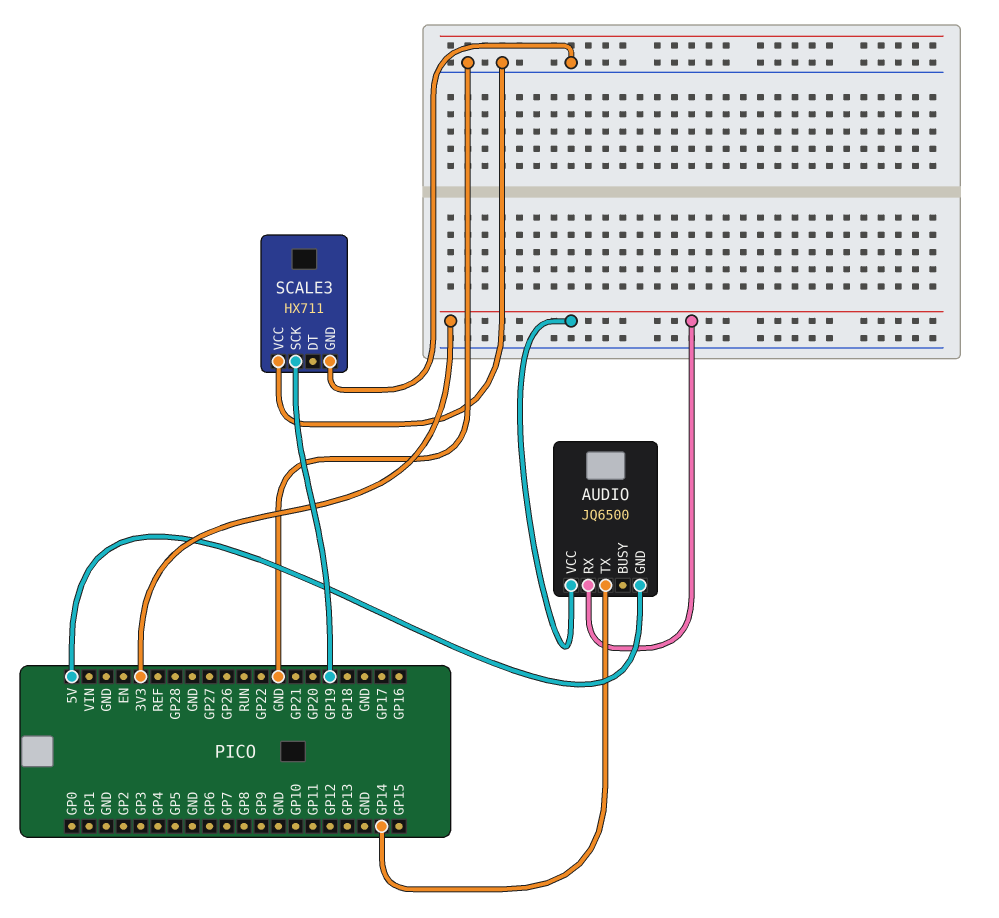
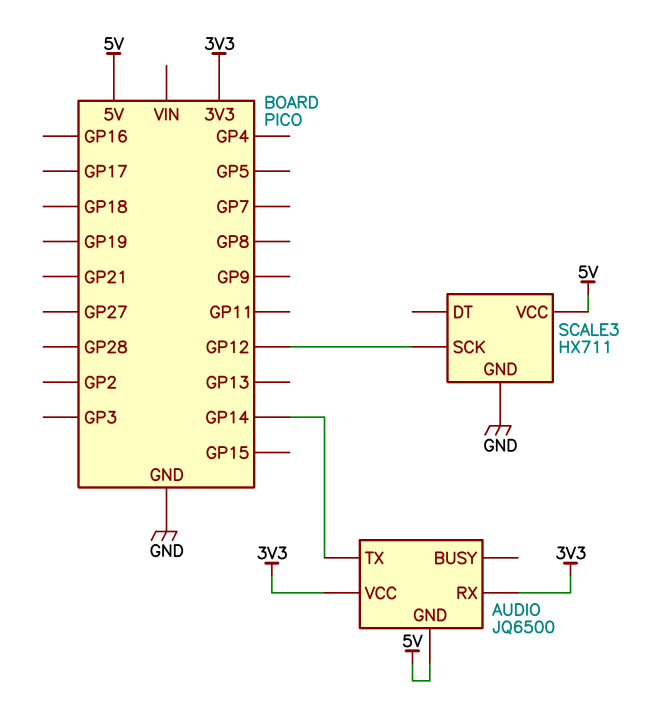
SCALE3 pin SCK: GP19 -> GP12
SCALE3 pin VCC: GND -> 5V

